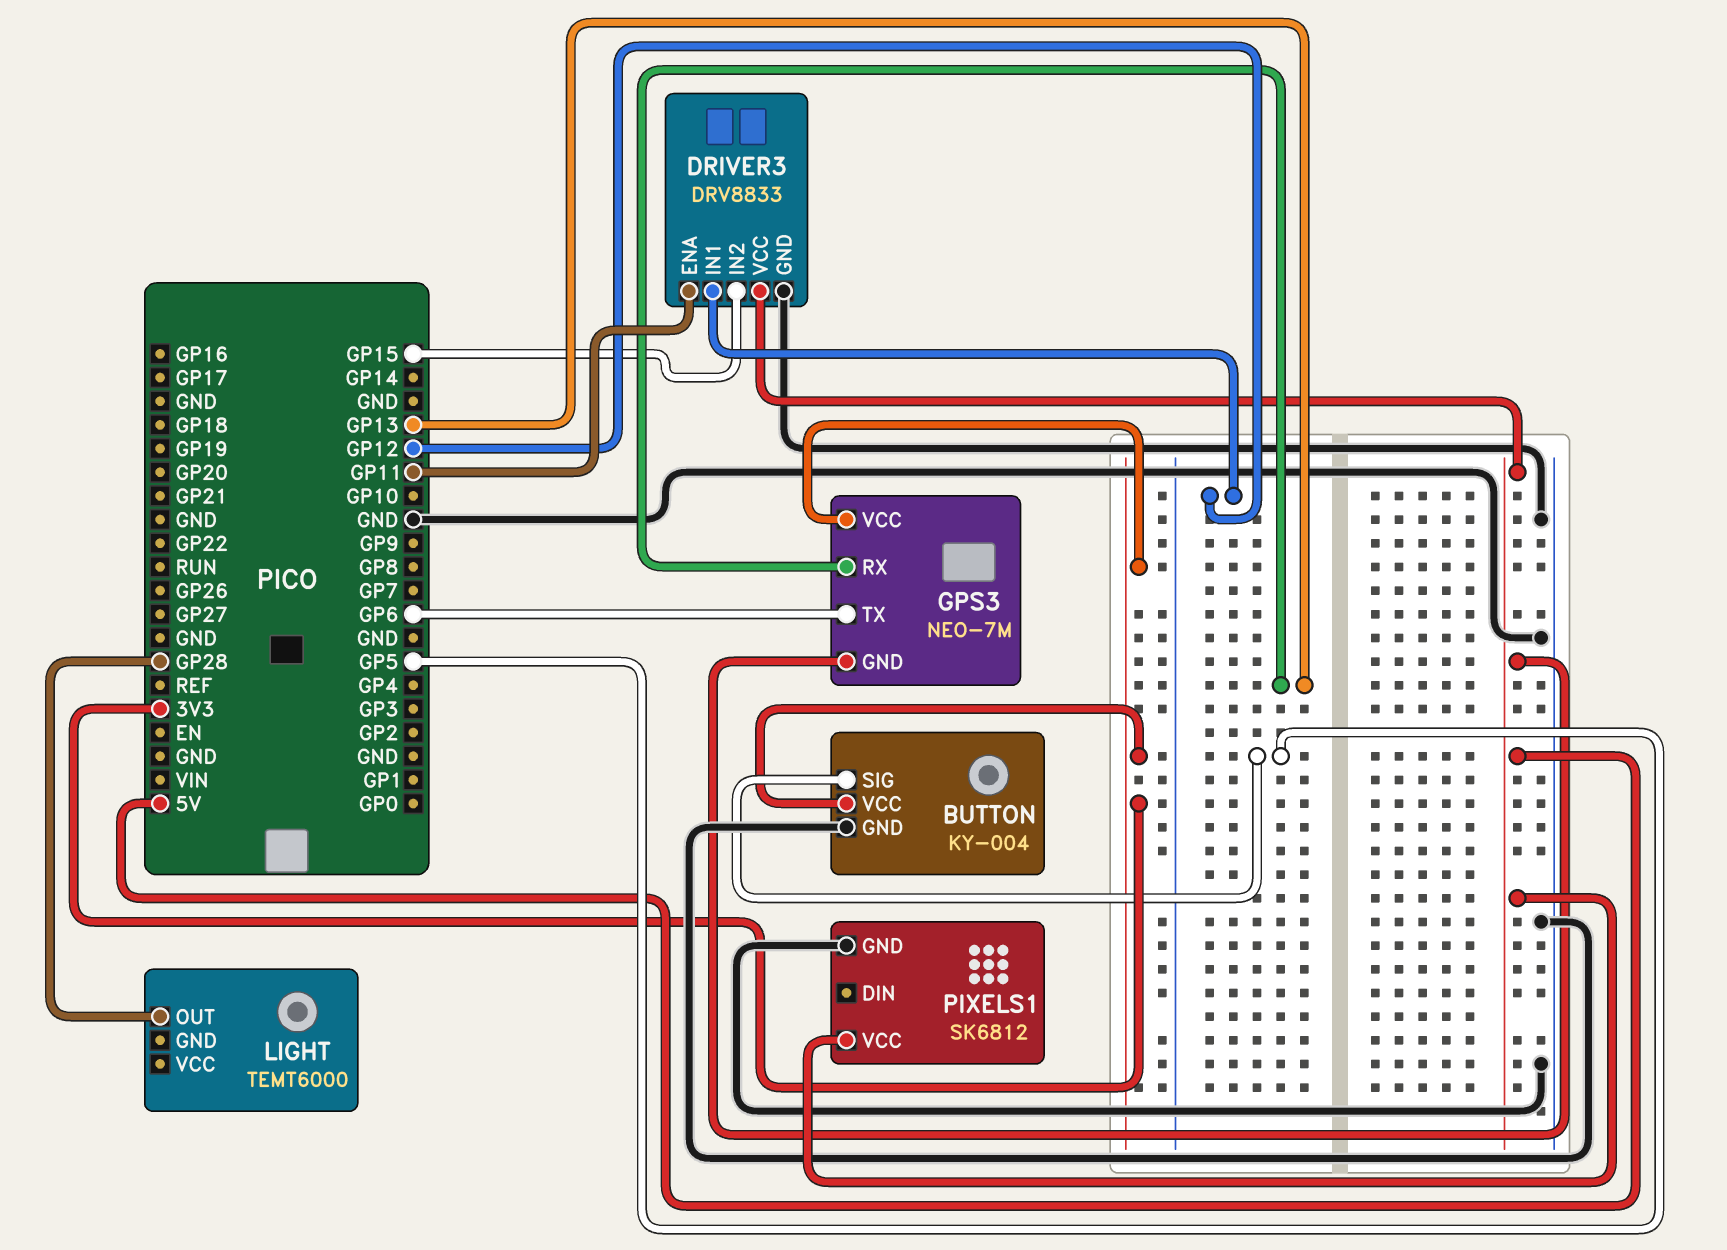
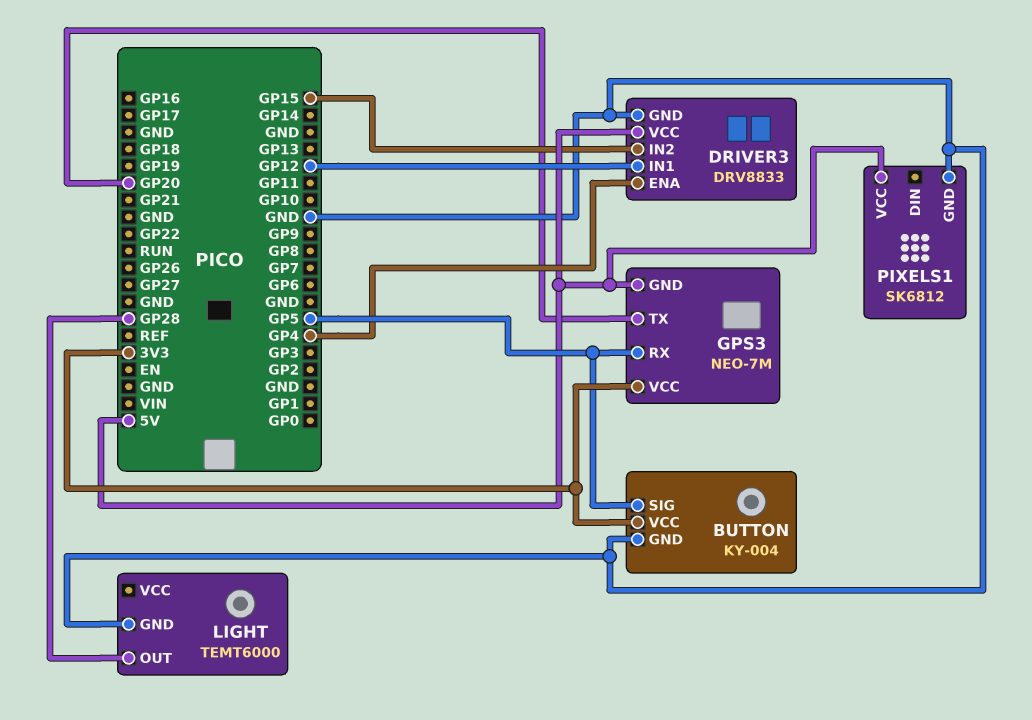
DRIVER3 pin ENA: GP11 -> GP4
GPS3 pin RX: GP13 -> GP5
GPS3 pin TX: GP6 -> GP20
LIGHT pin GND: none -> GND

